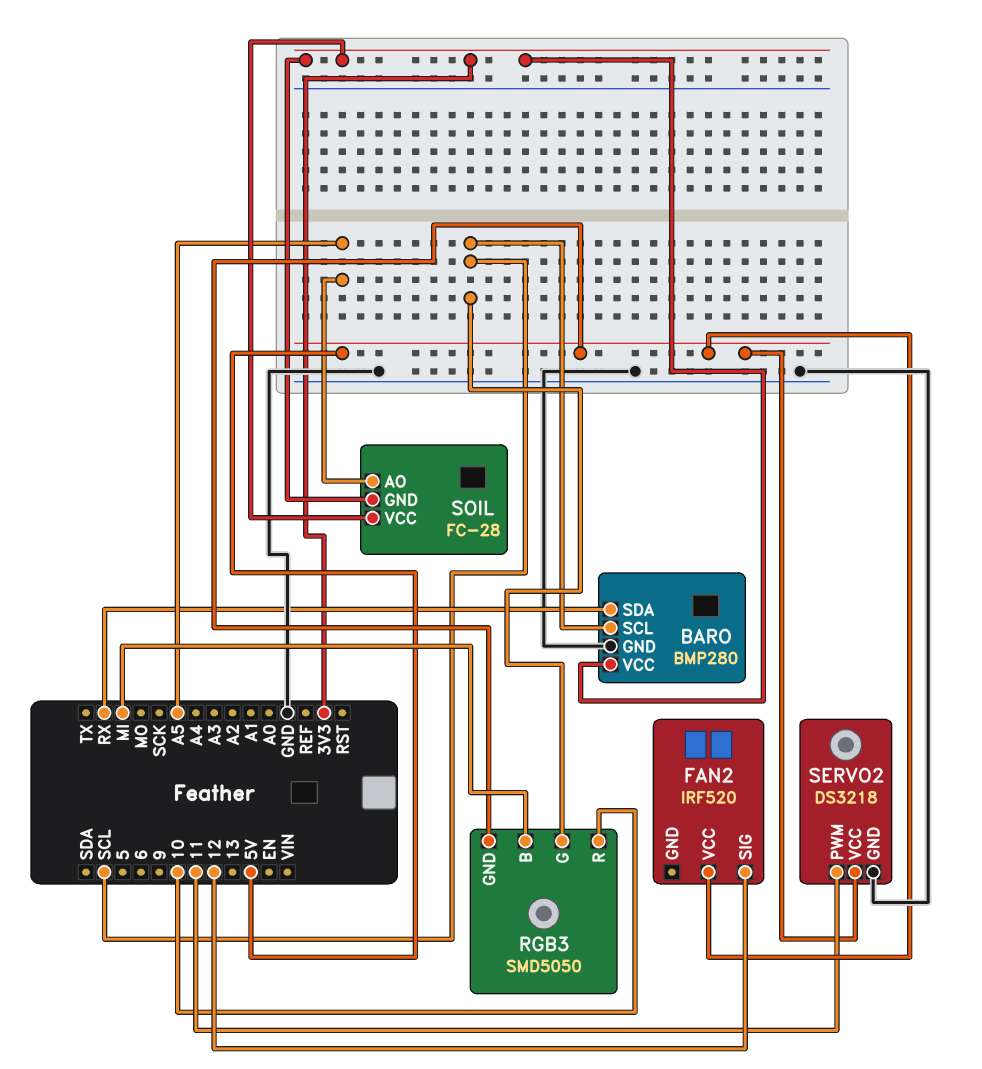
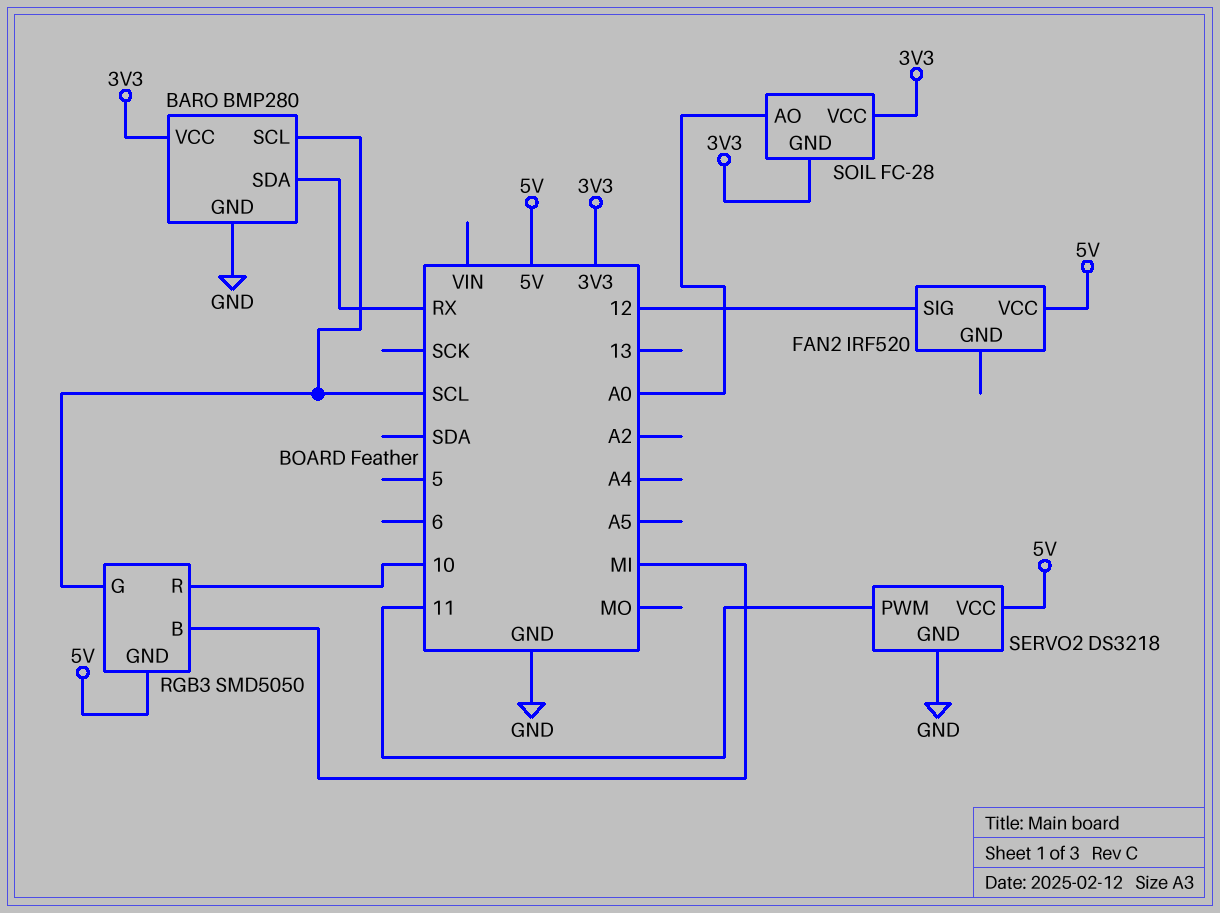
SOIL pin AO: A5 -> A0

